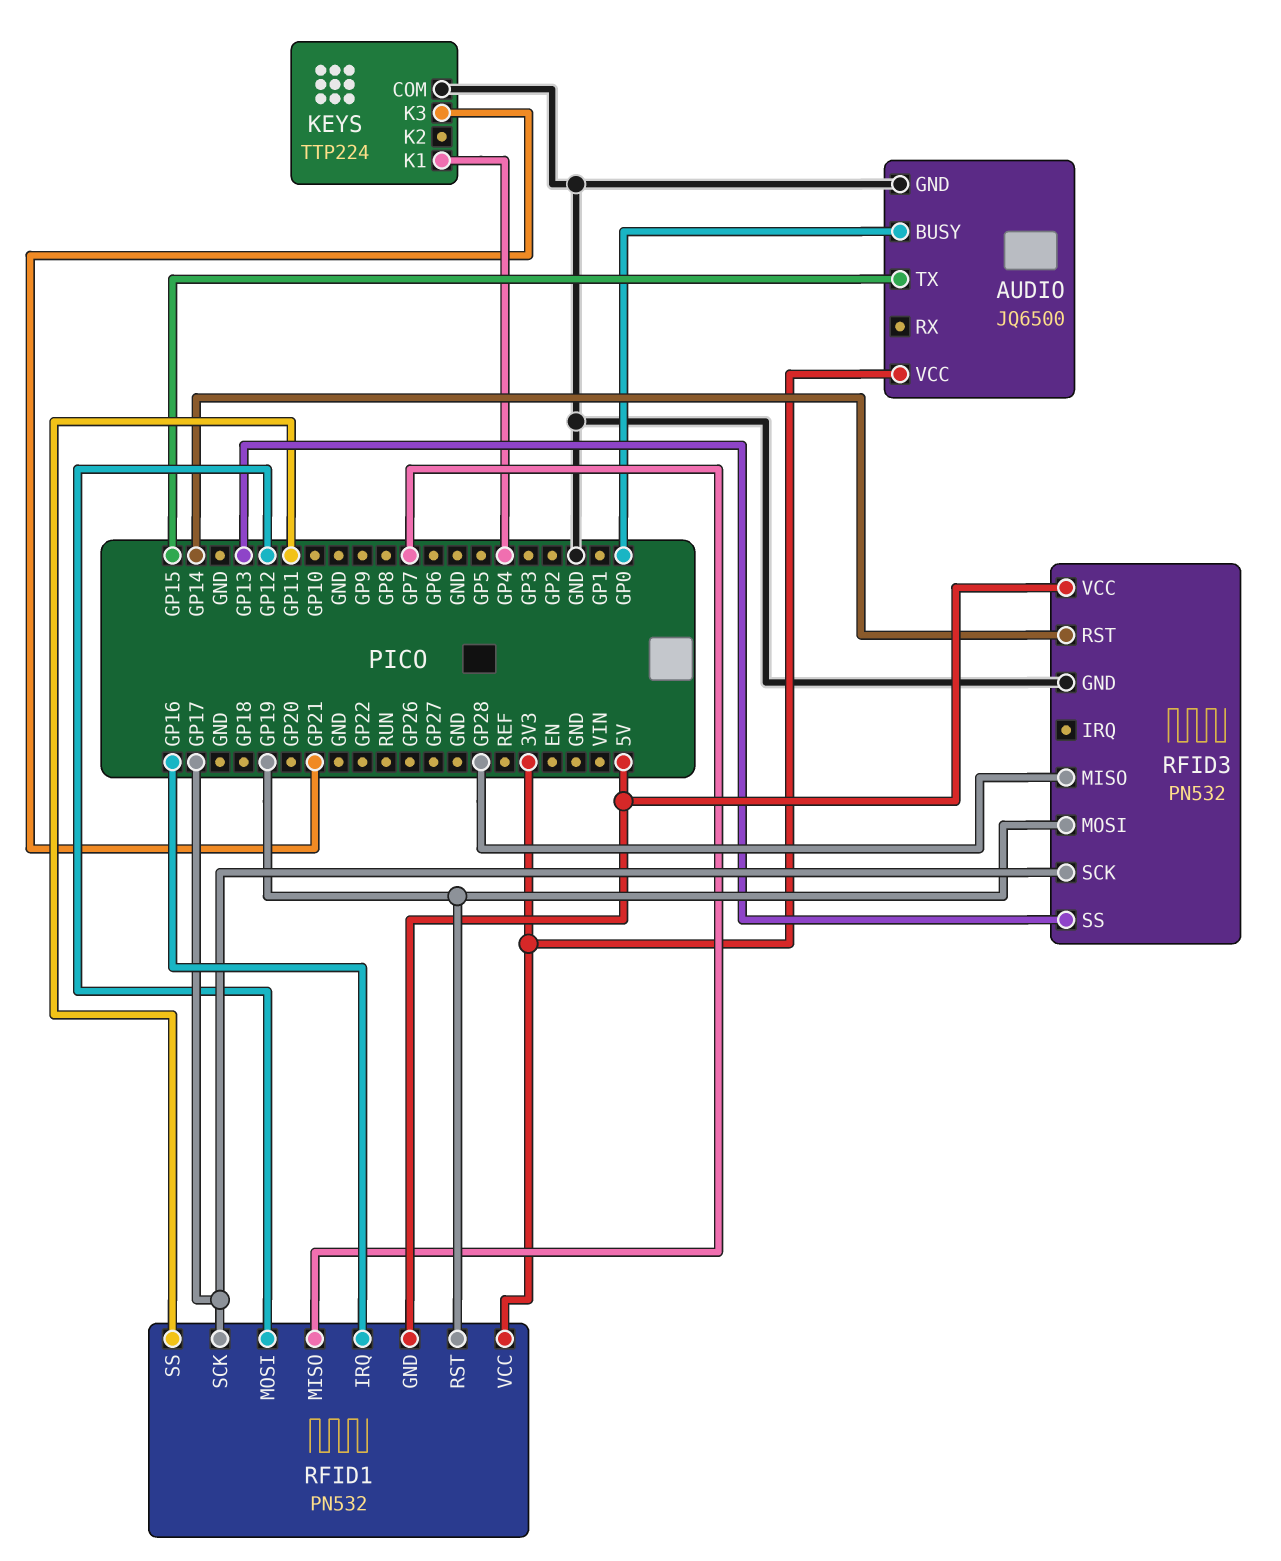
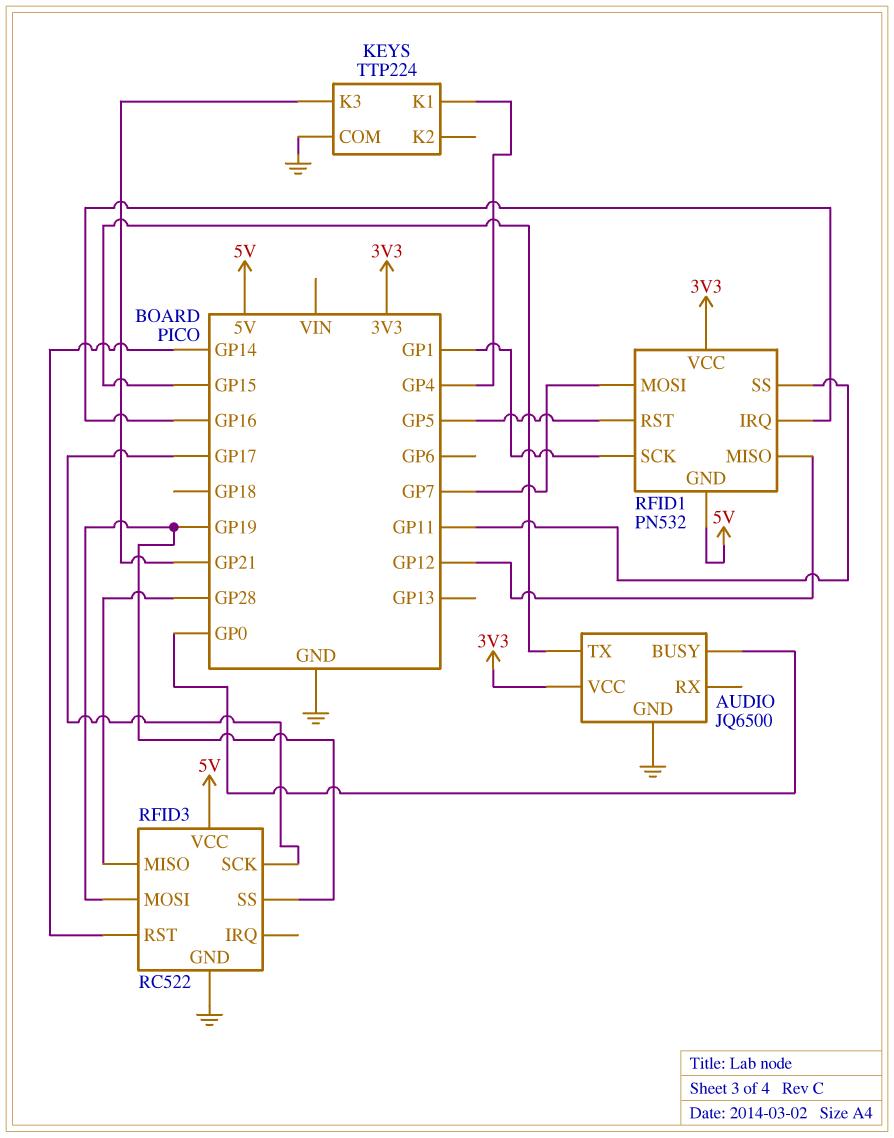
RFID1 pin MISO: GP7 -> GP12
RFID1 pin MOSI: GP12 -> GP7
RFID1 pin RST: GP19 -> GP5
RFID1 pin SCK: GP17 -> GP1
RFID3: PN532 -> RC522
RFID3 pin SS: GP13 -> GP19

